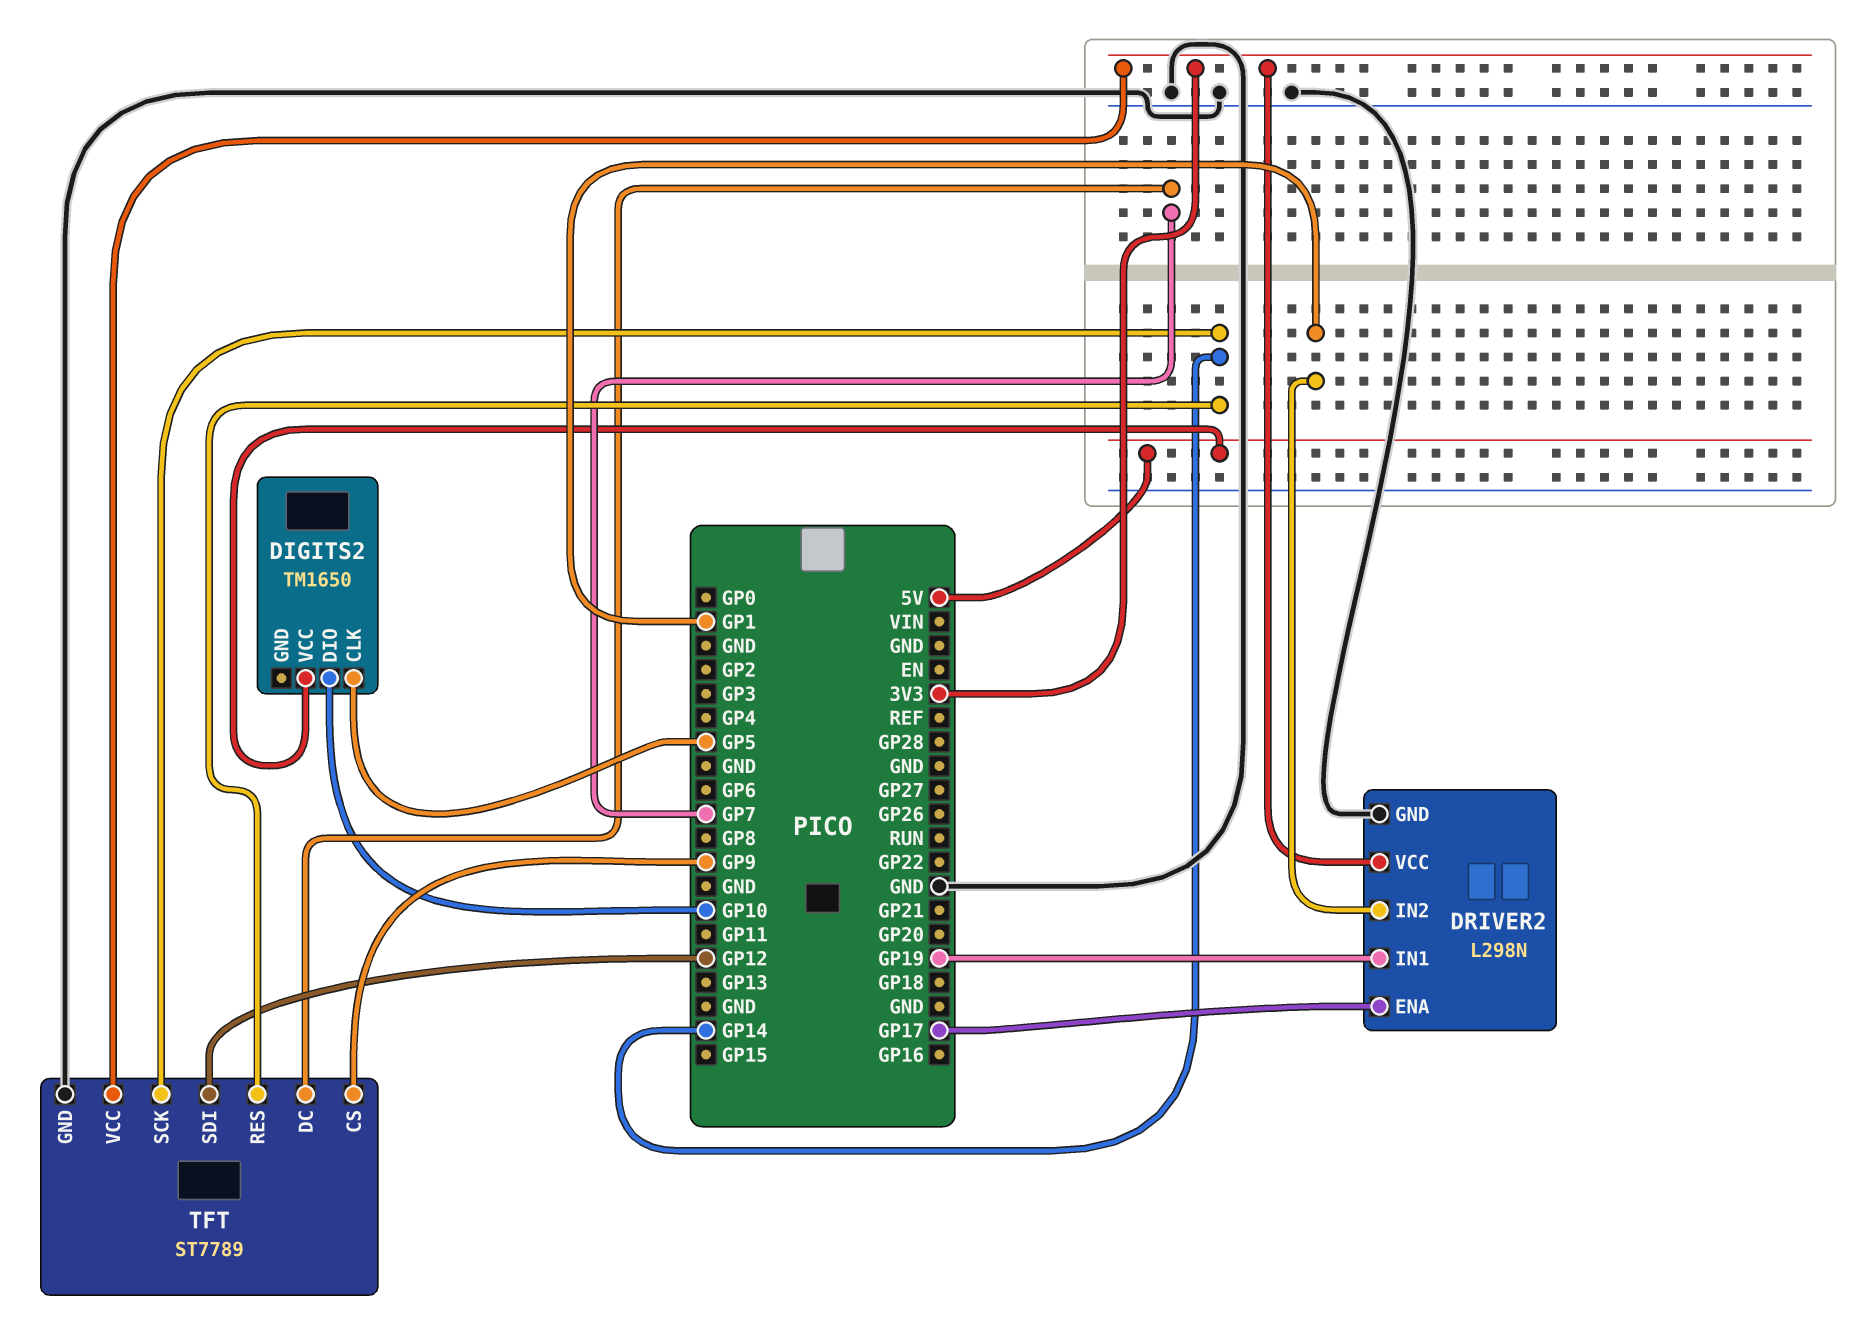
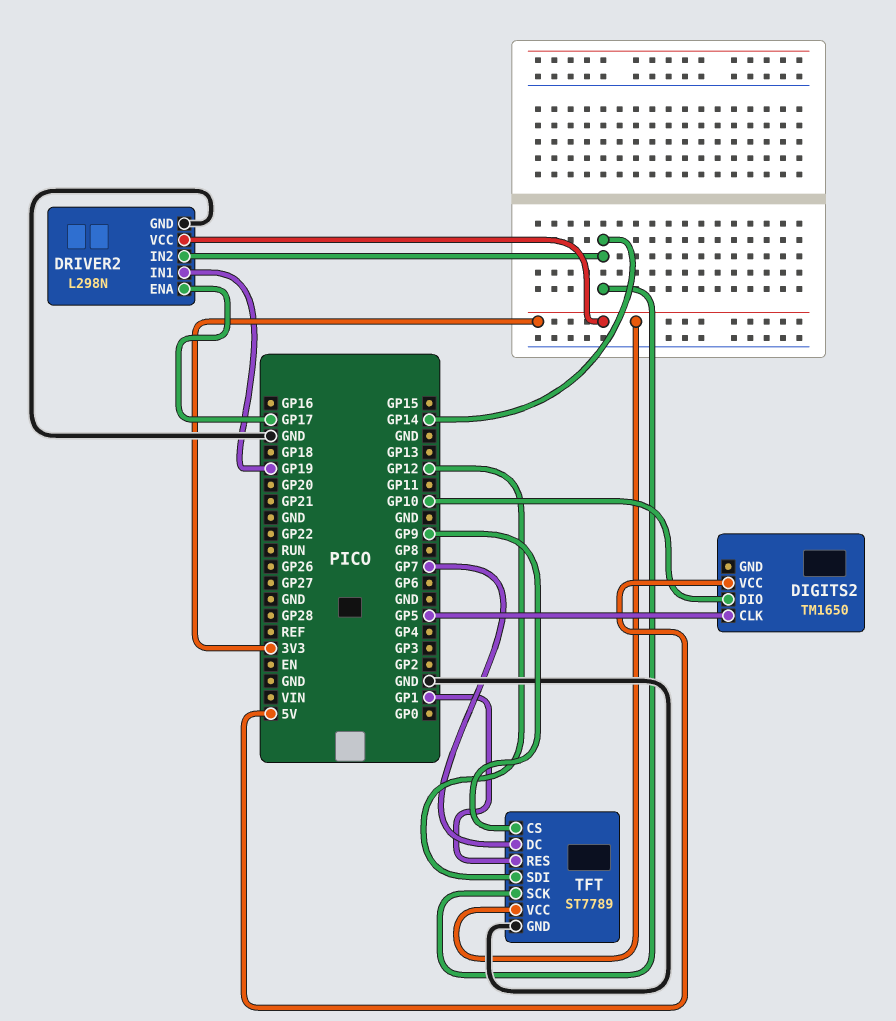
DRIVER2 pin IN2: GP1 -> GP14
TFT pin RES: GP14 -> GP1

